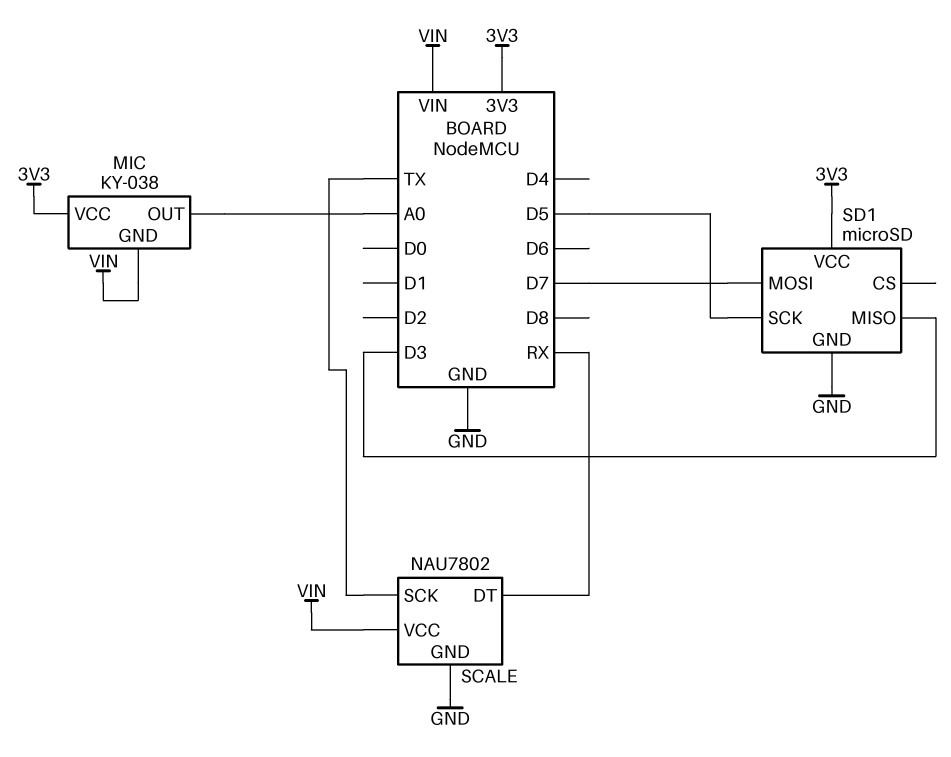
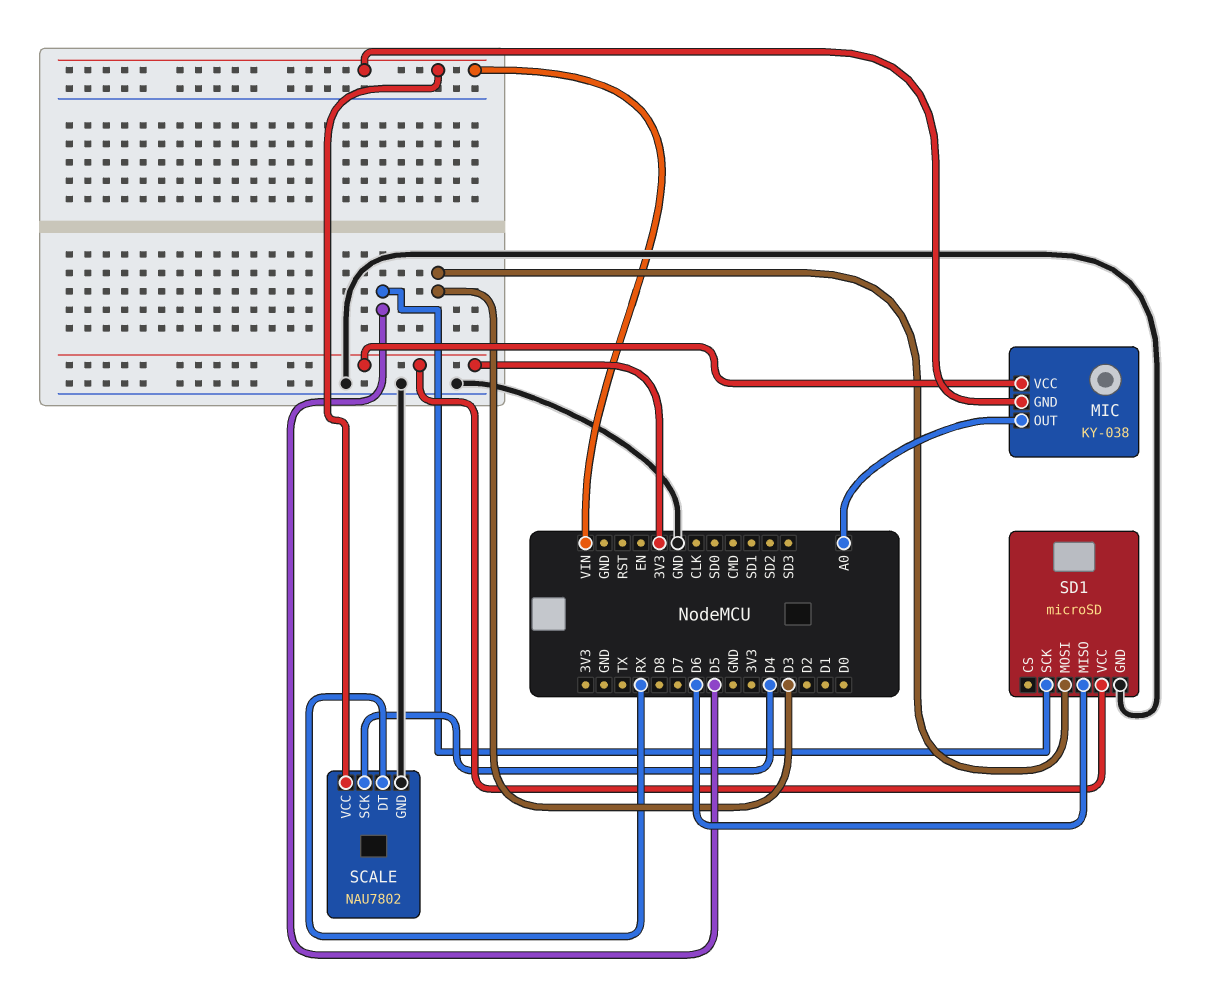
SCALE pin SCK: TX -> D4
SD1 pin MISO: D3 -> D6
SD1 pin MOSI: D7 -> D3

